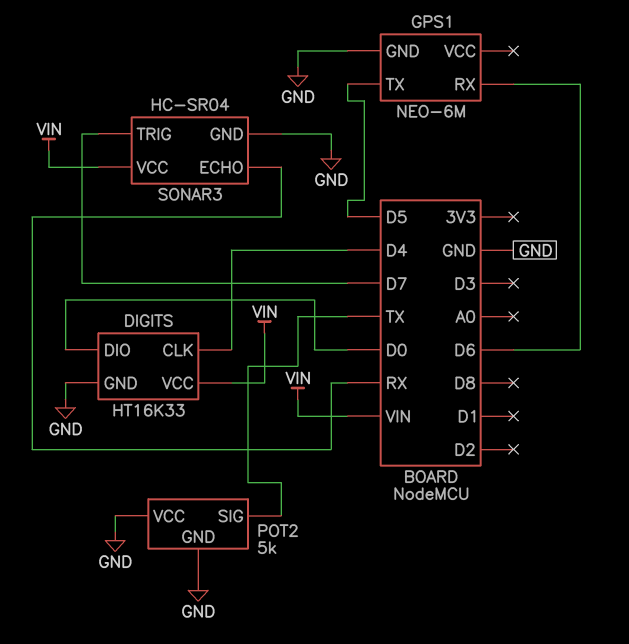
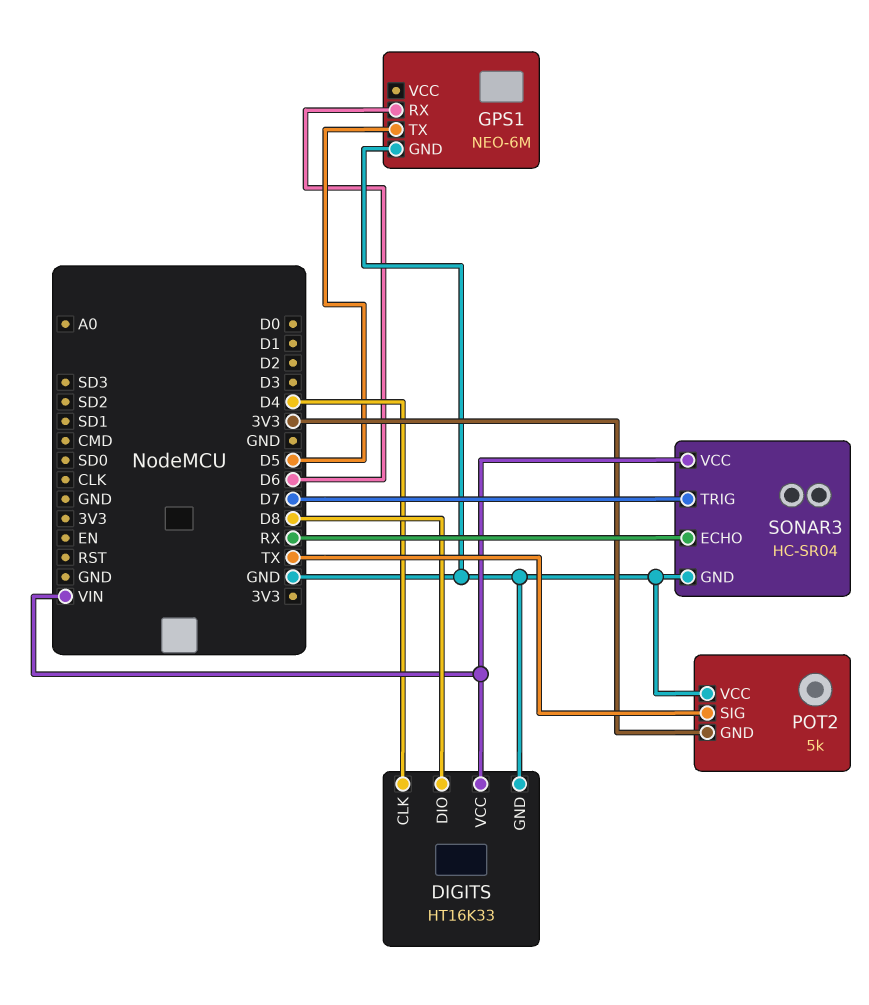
DIGITS pin DIO: D0 -> D8
POT2 pin GND: GND -> 3V3

